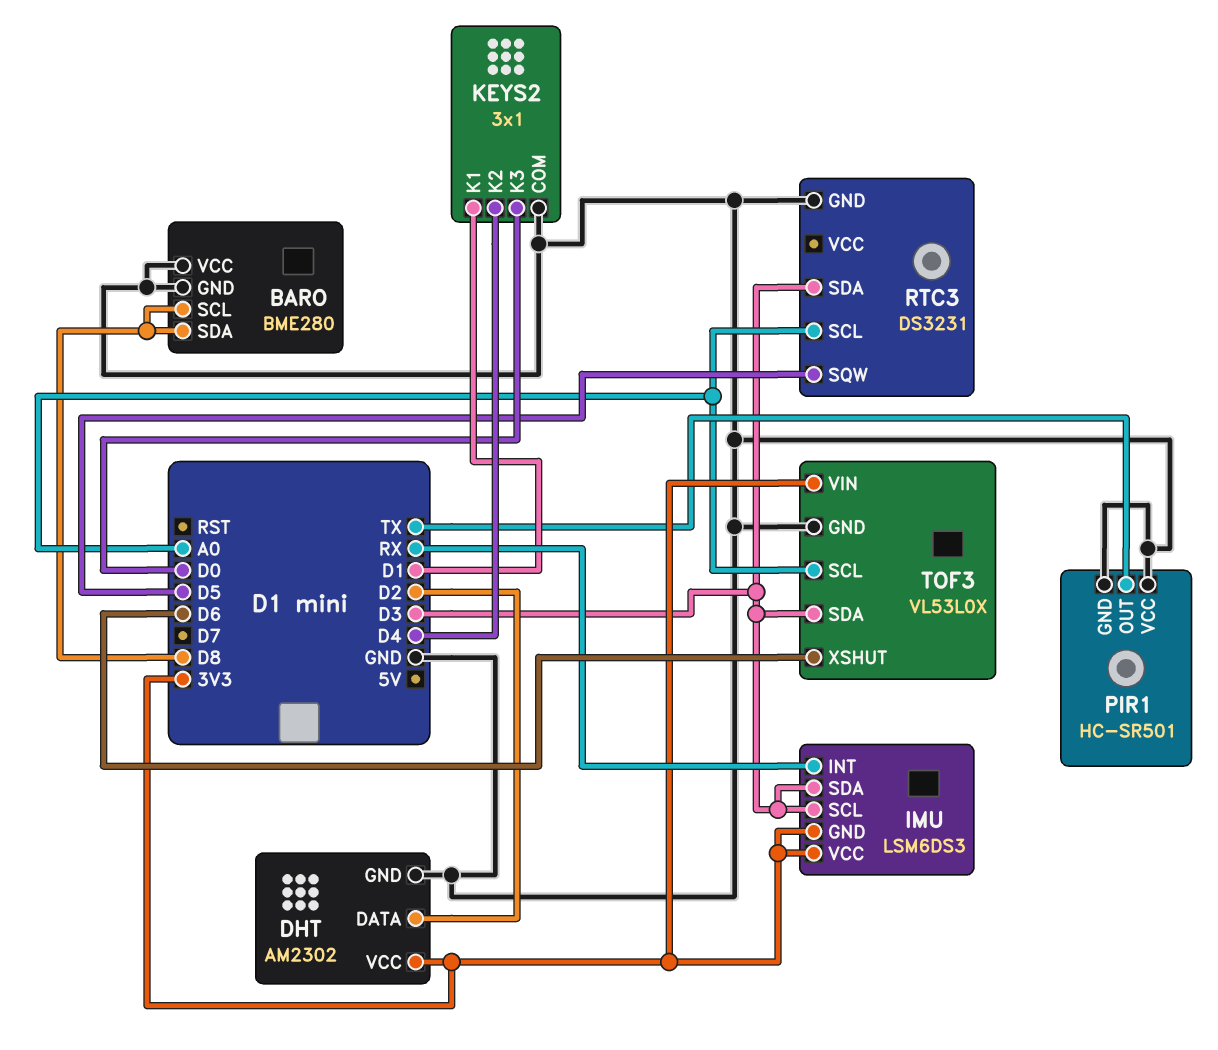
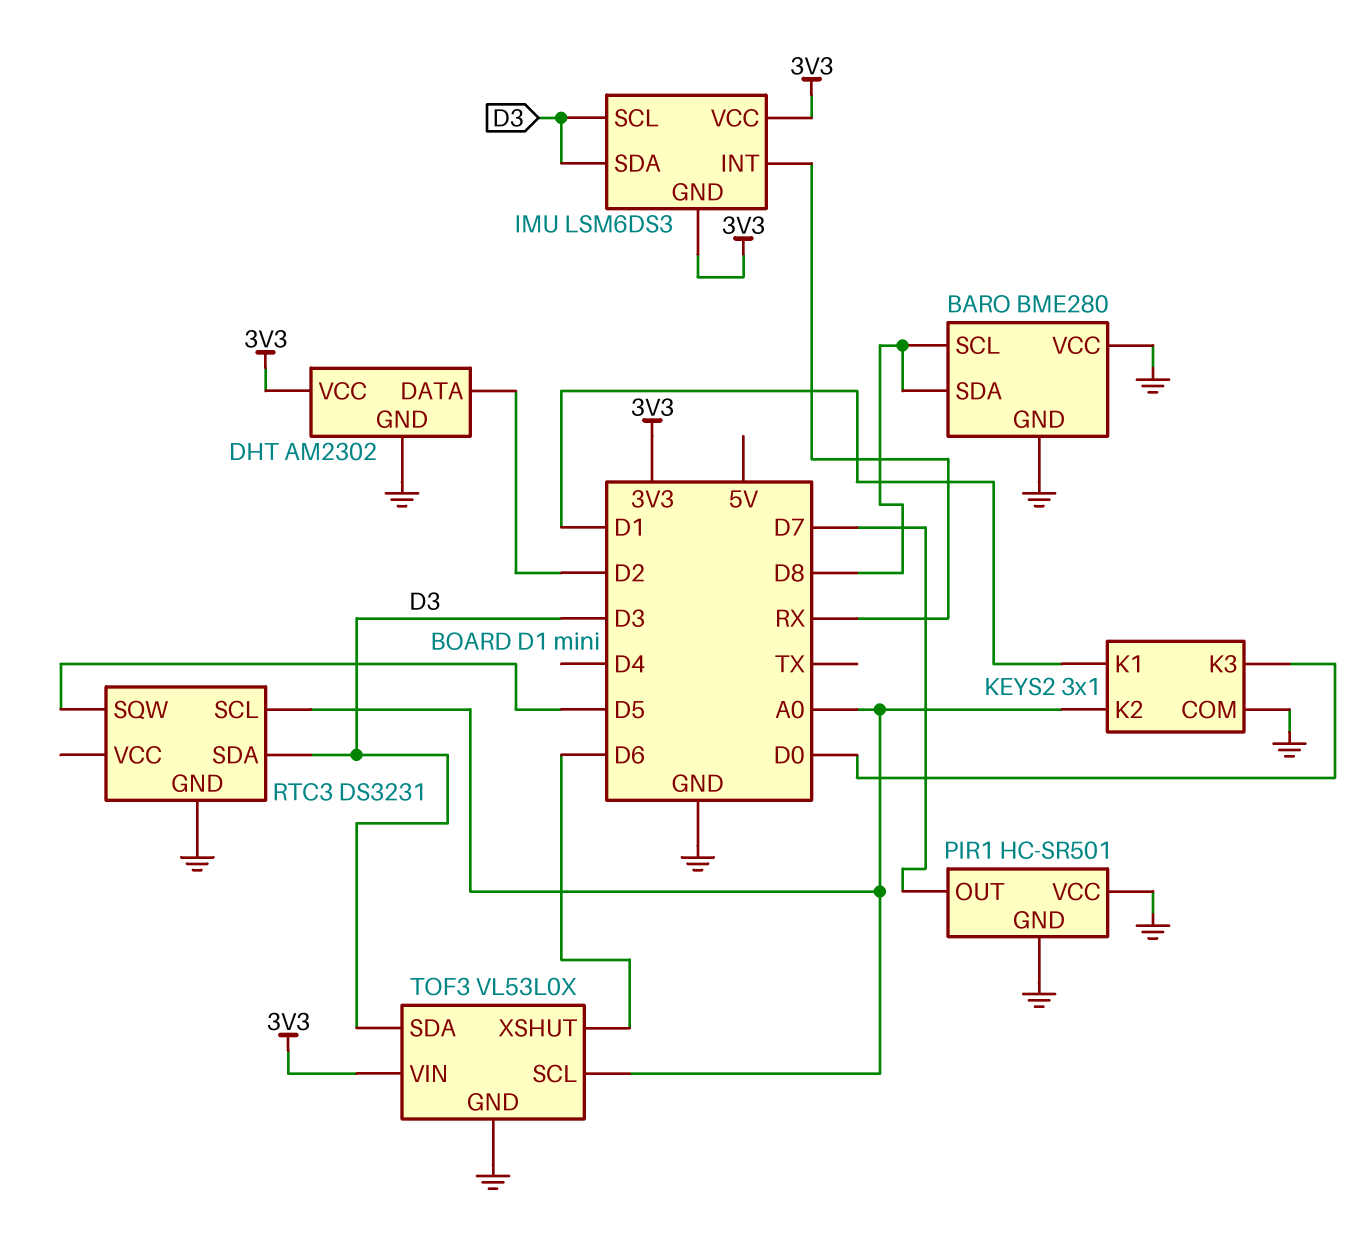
KEYS2 pin K2: D4 -> A0
PIR1 pin OUT: TX -> D7

